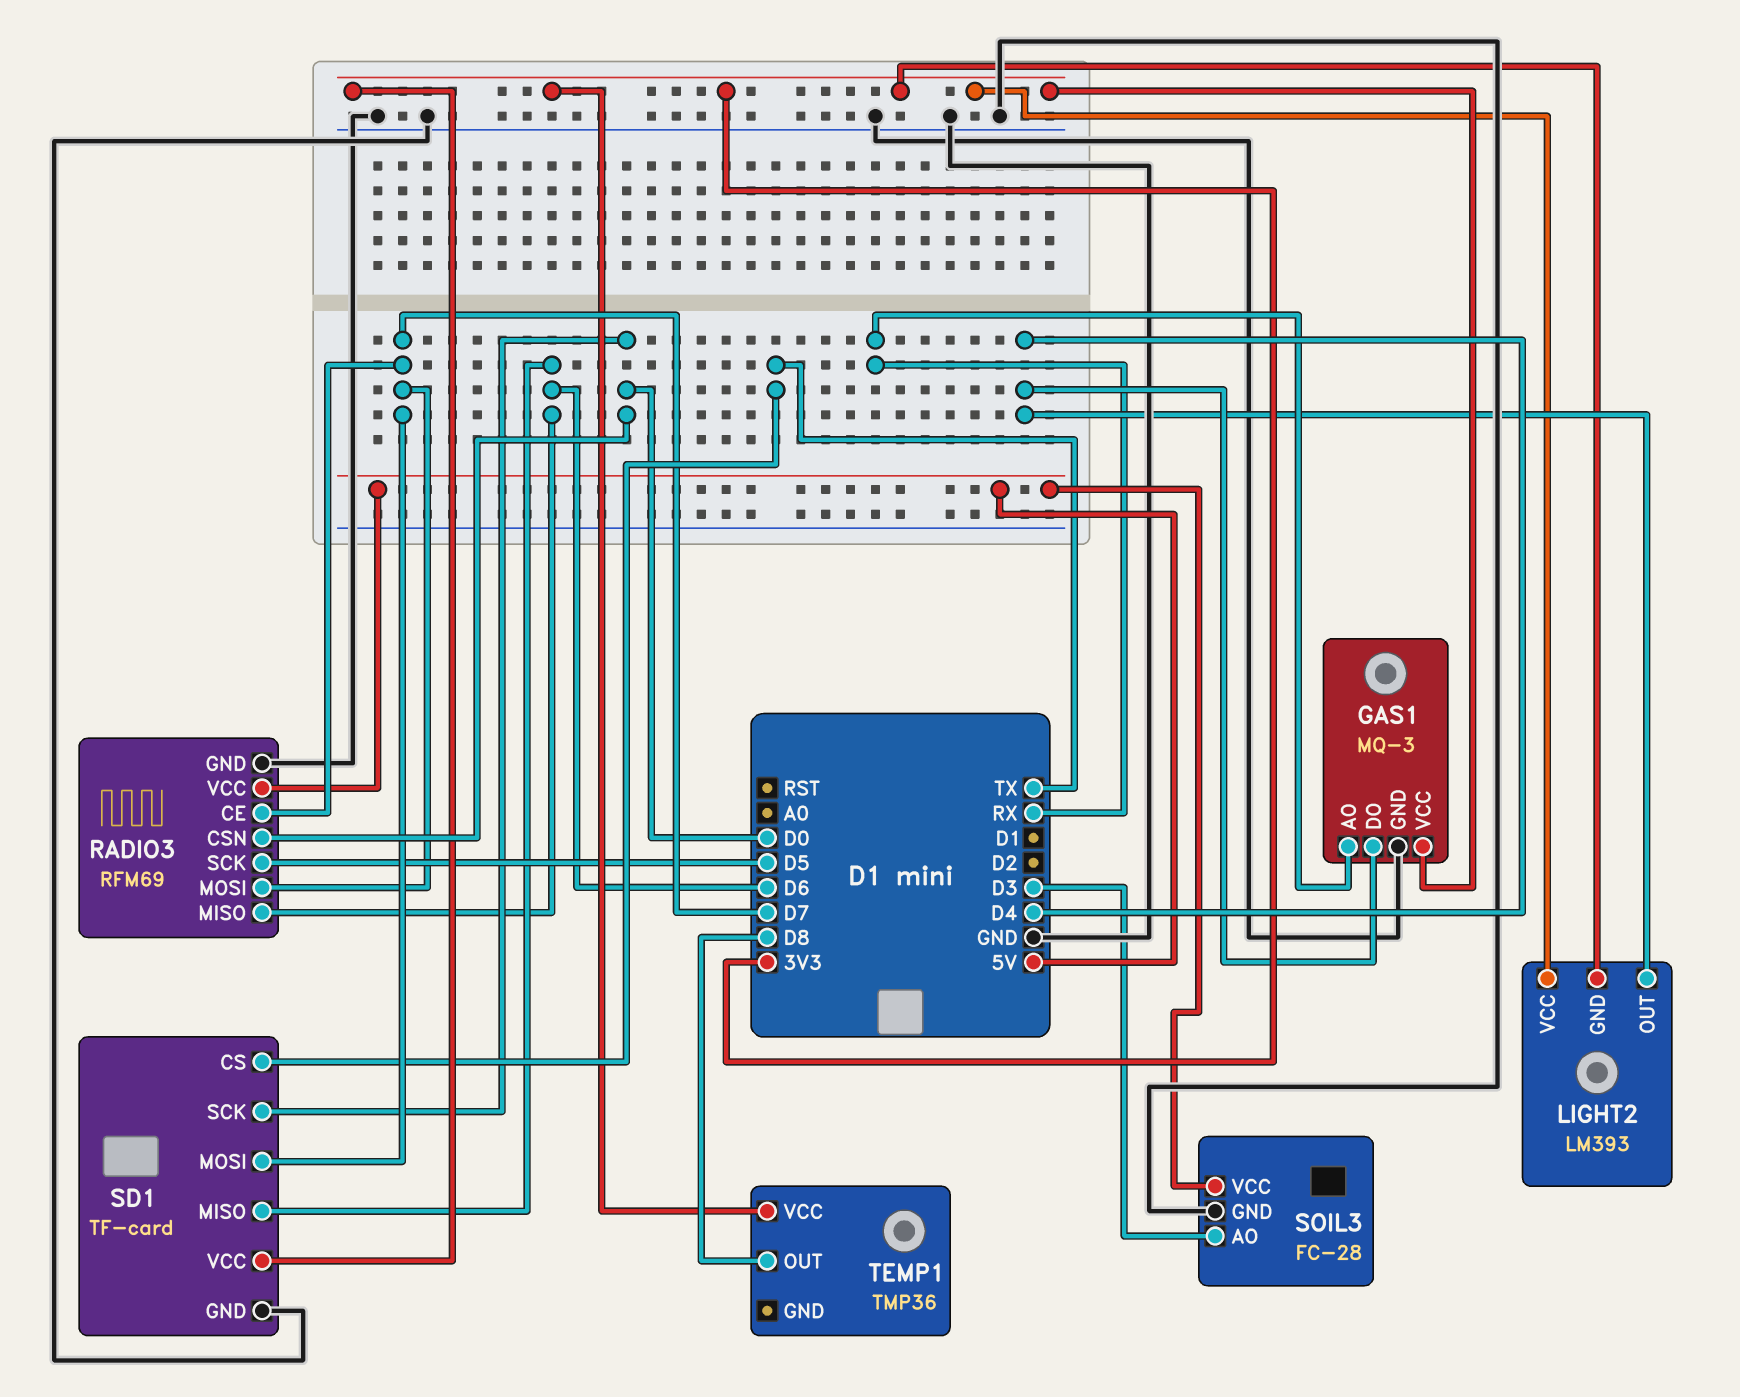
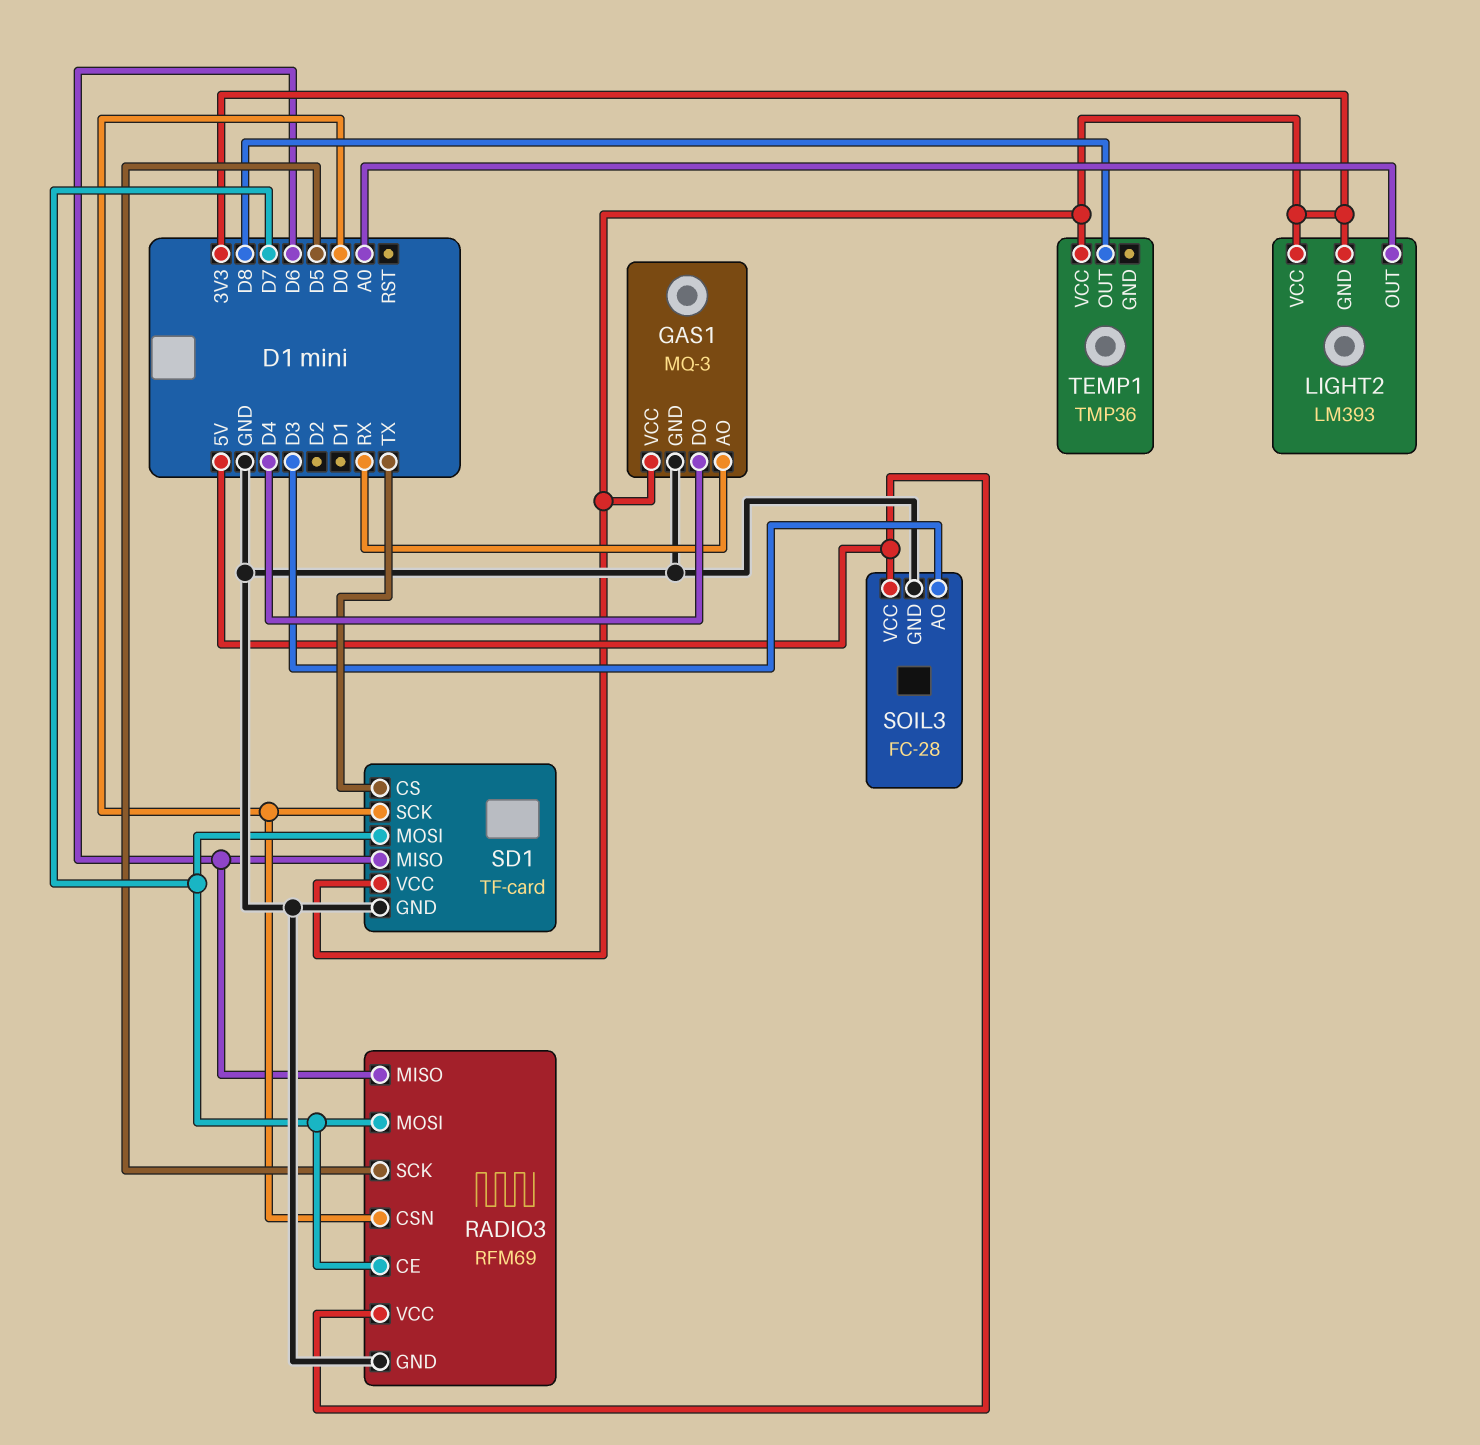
LIGHT2 pin OUT: D4 -> A0

